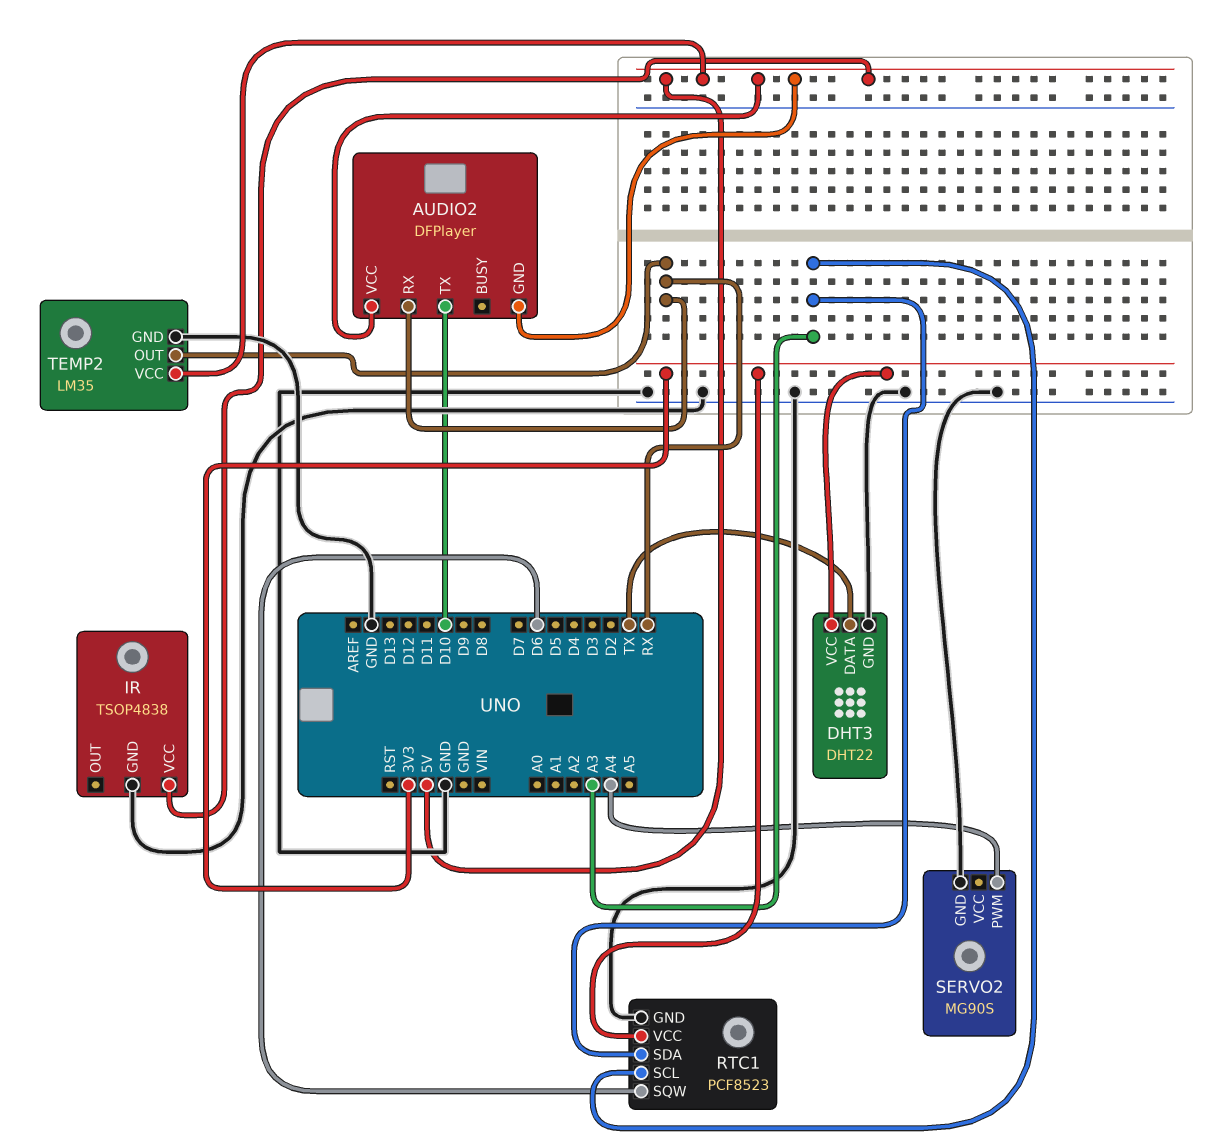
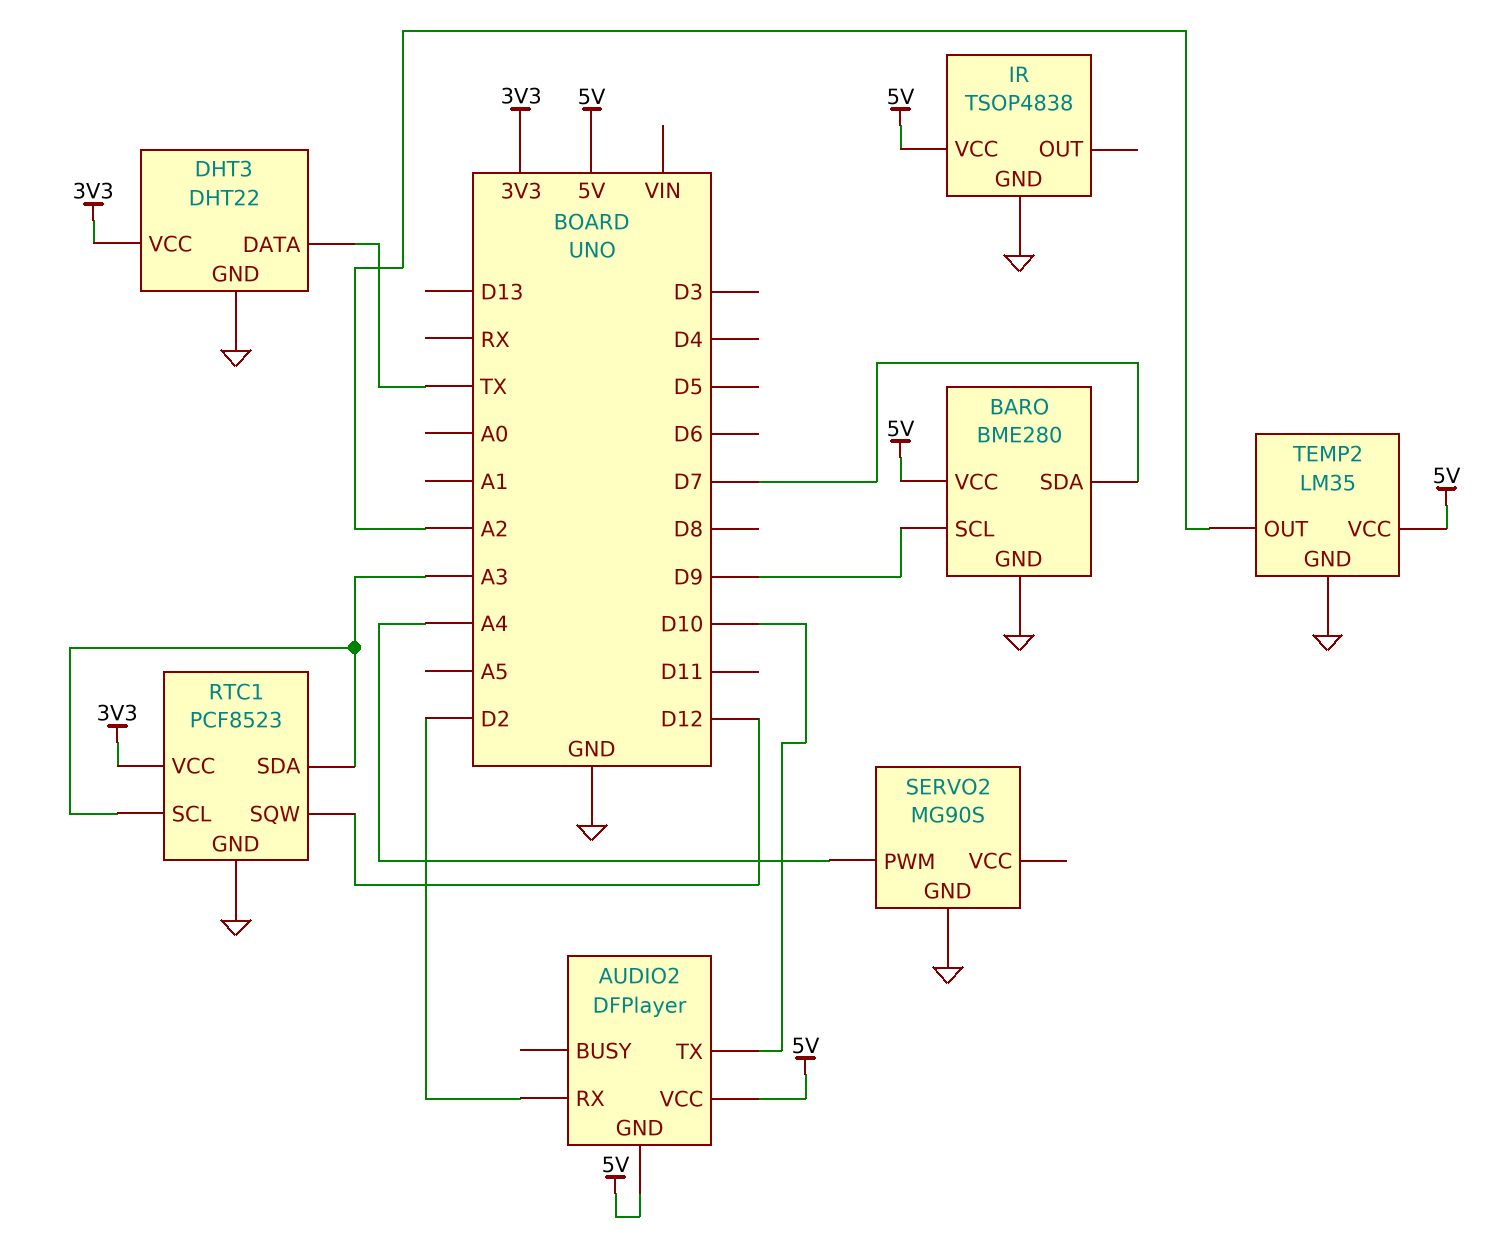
AUDIO2 pin RX: RX -> D2
BARO: none -> BME280
BARO pin GND: none -> GND
BARO pin SCL: none -> D9
BARO pin SDA: none -> D7
BARO pin VCC: none -> 5V
RTC1 pin SQW: D6 -> D12
TEMP2 pin OUT: RX -> A2

